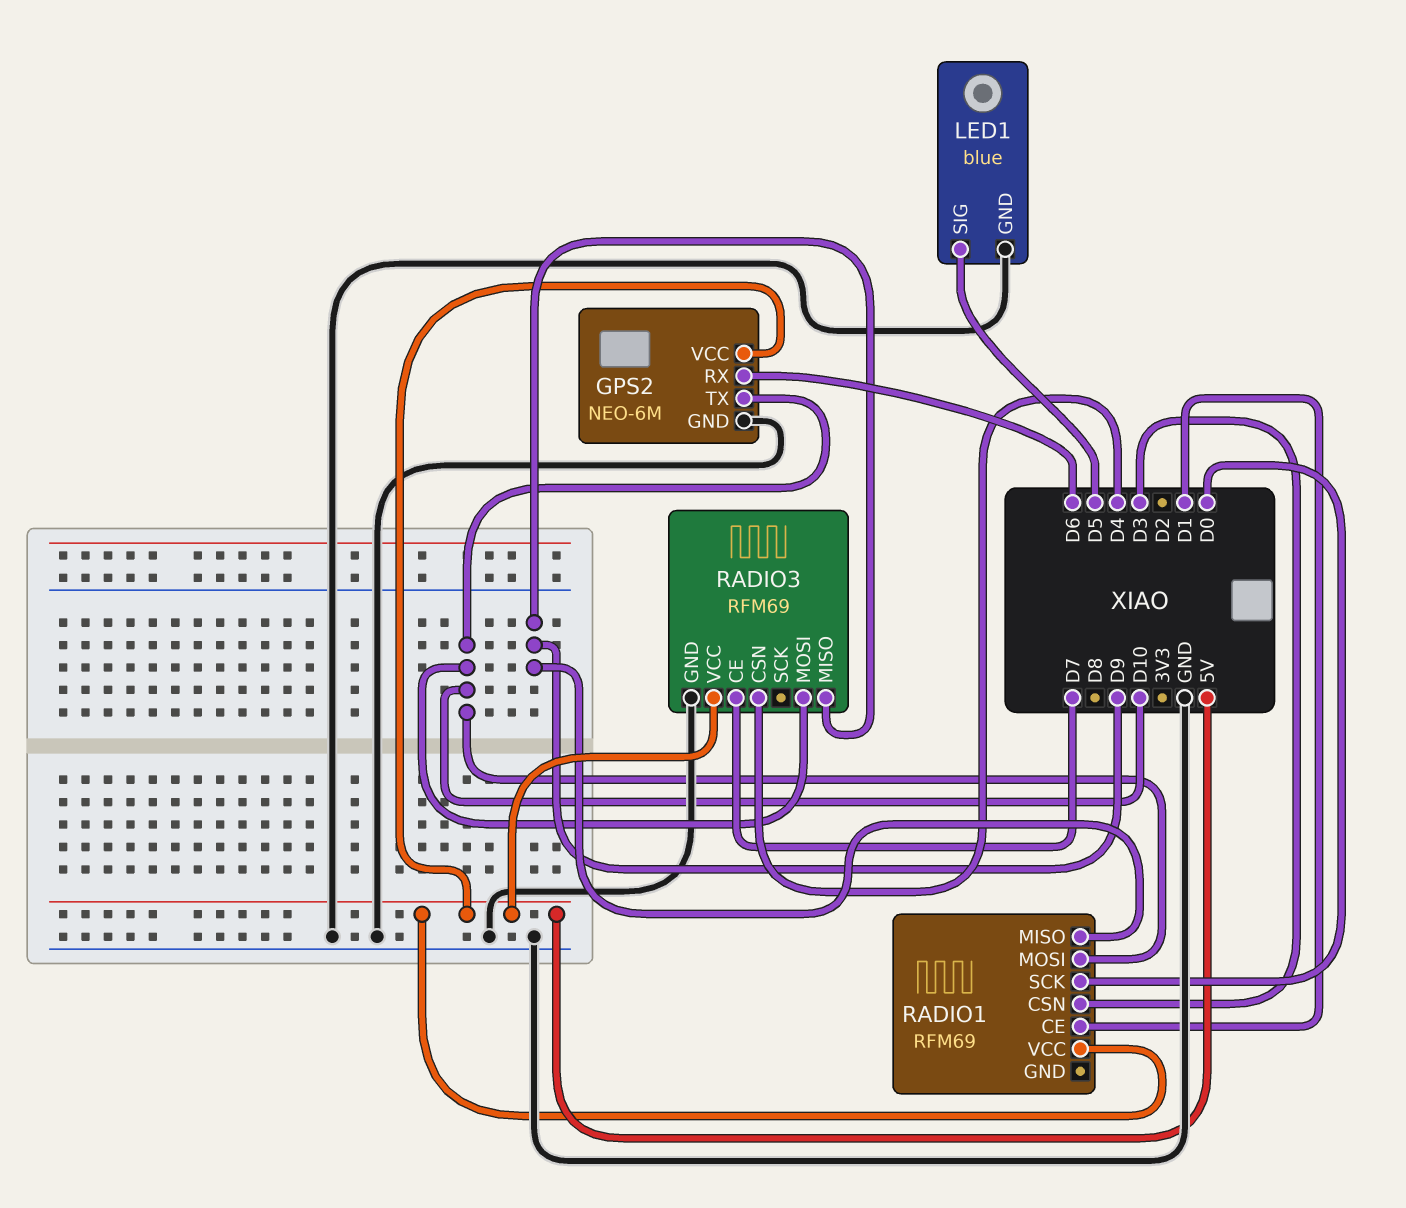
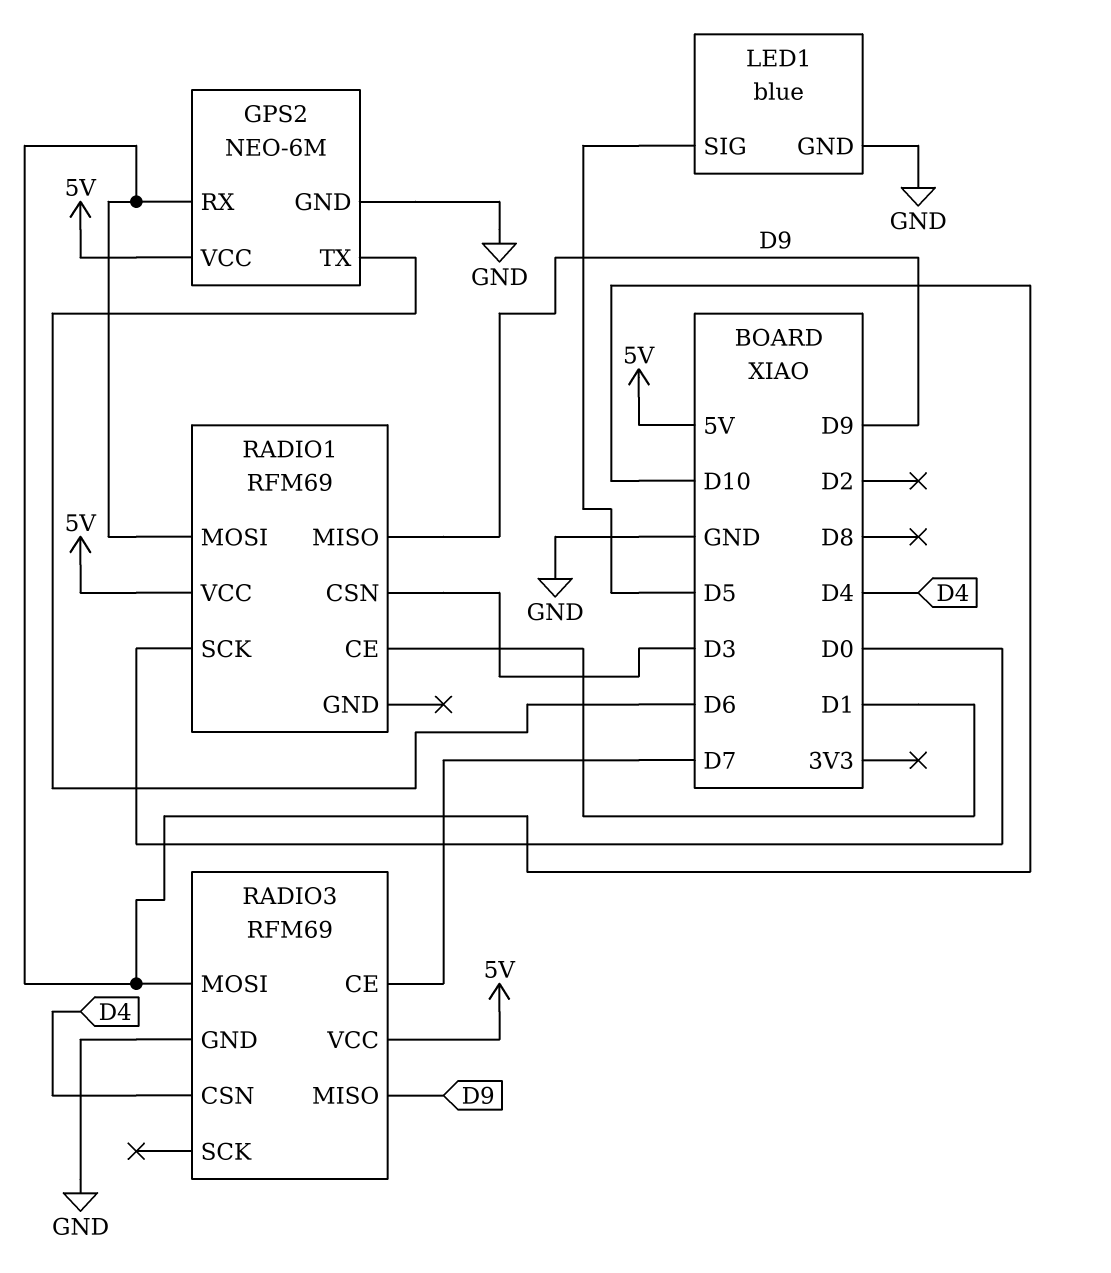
GPS2 pin RX: D6 -> D10
GPS2 pin TX: D10 -> D6

